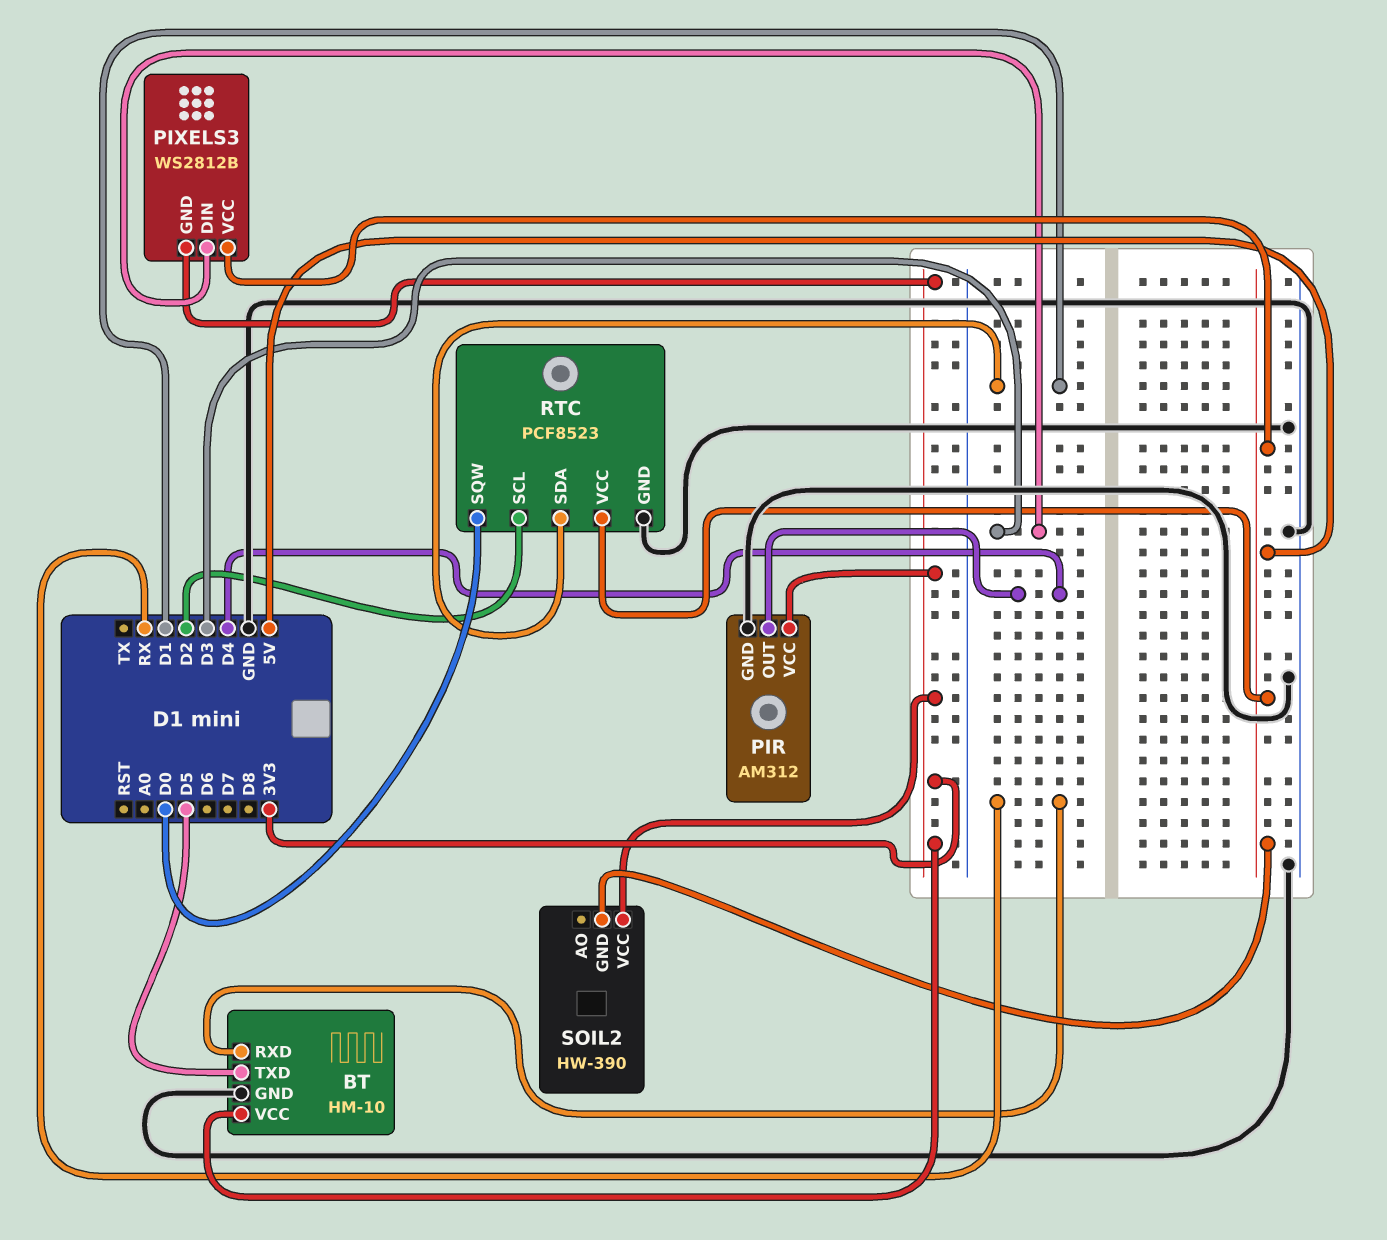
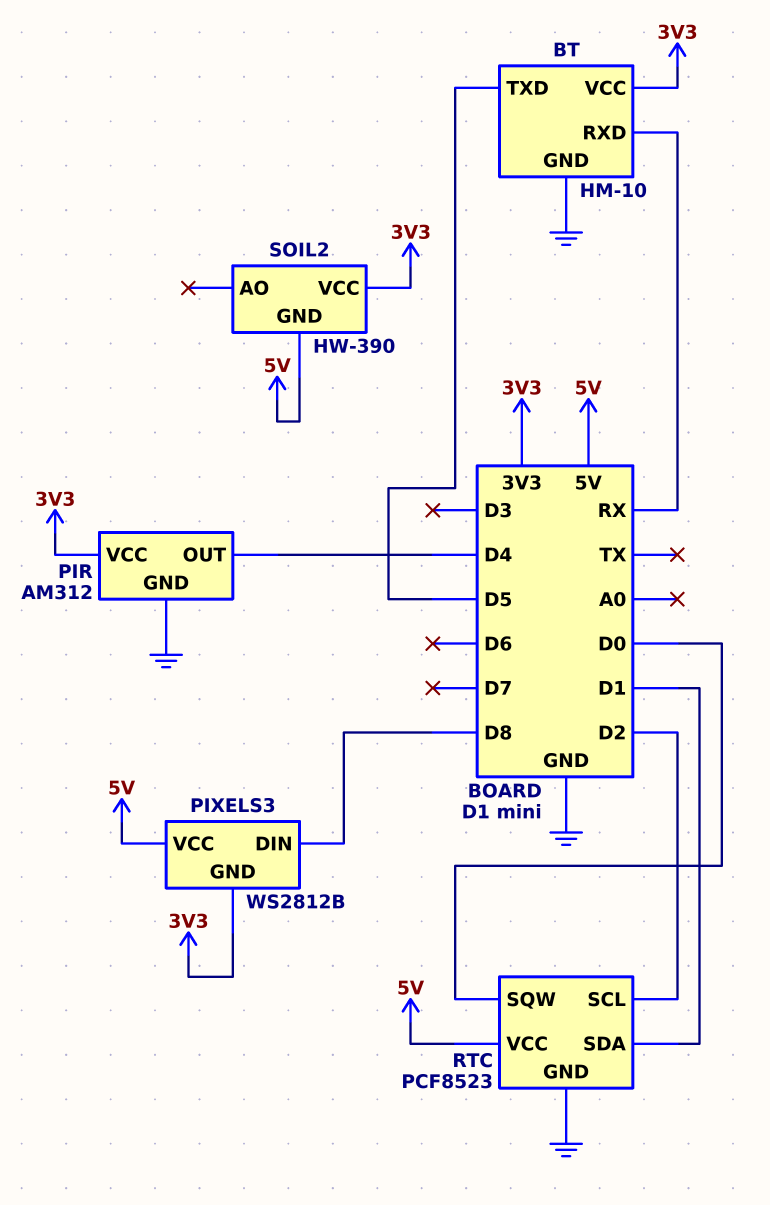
PIXELS3 pin DIN: D3 -> D8

